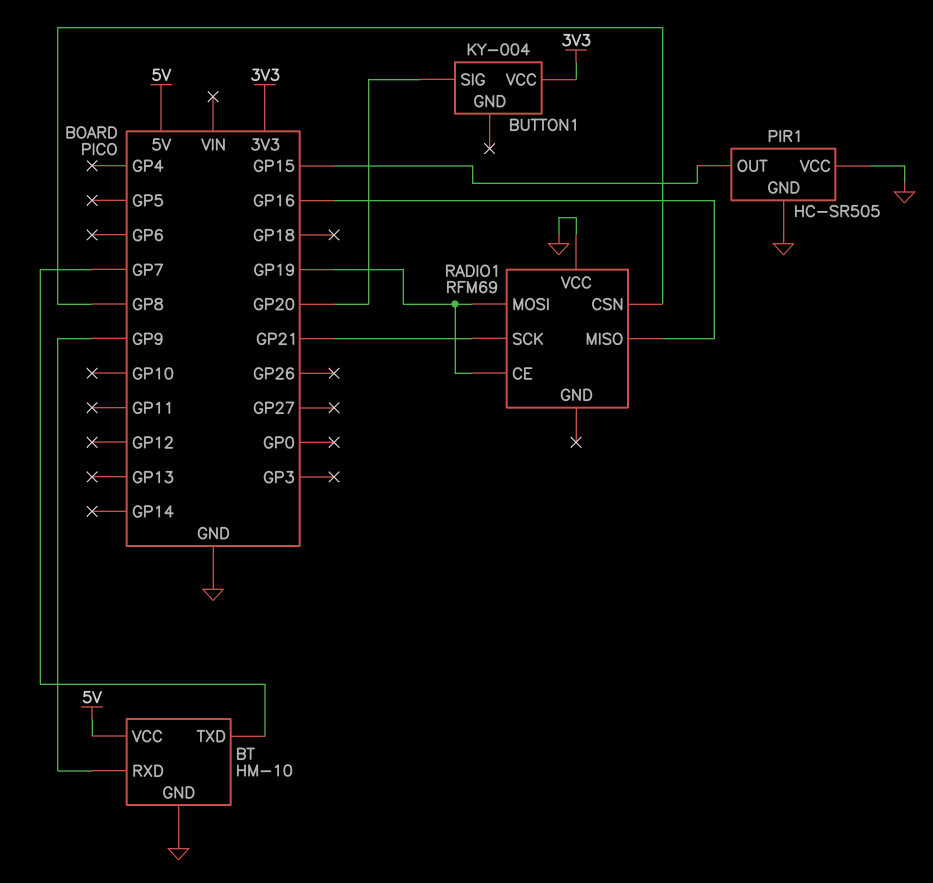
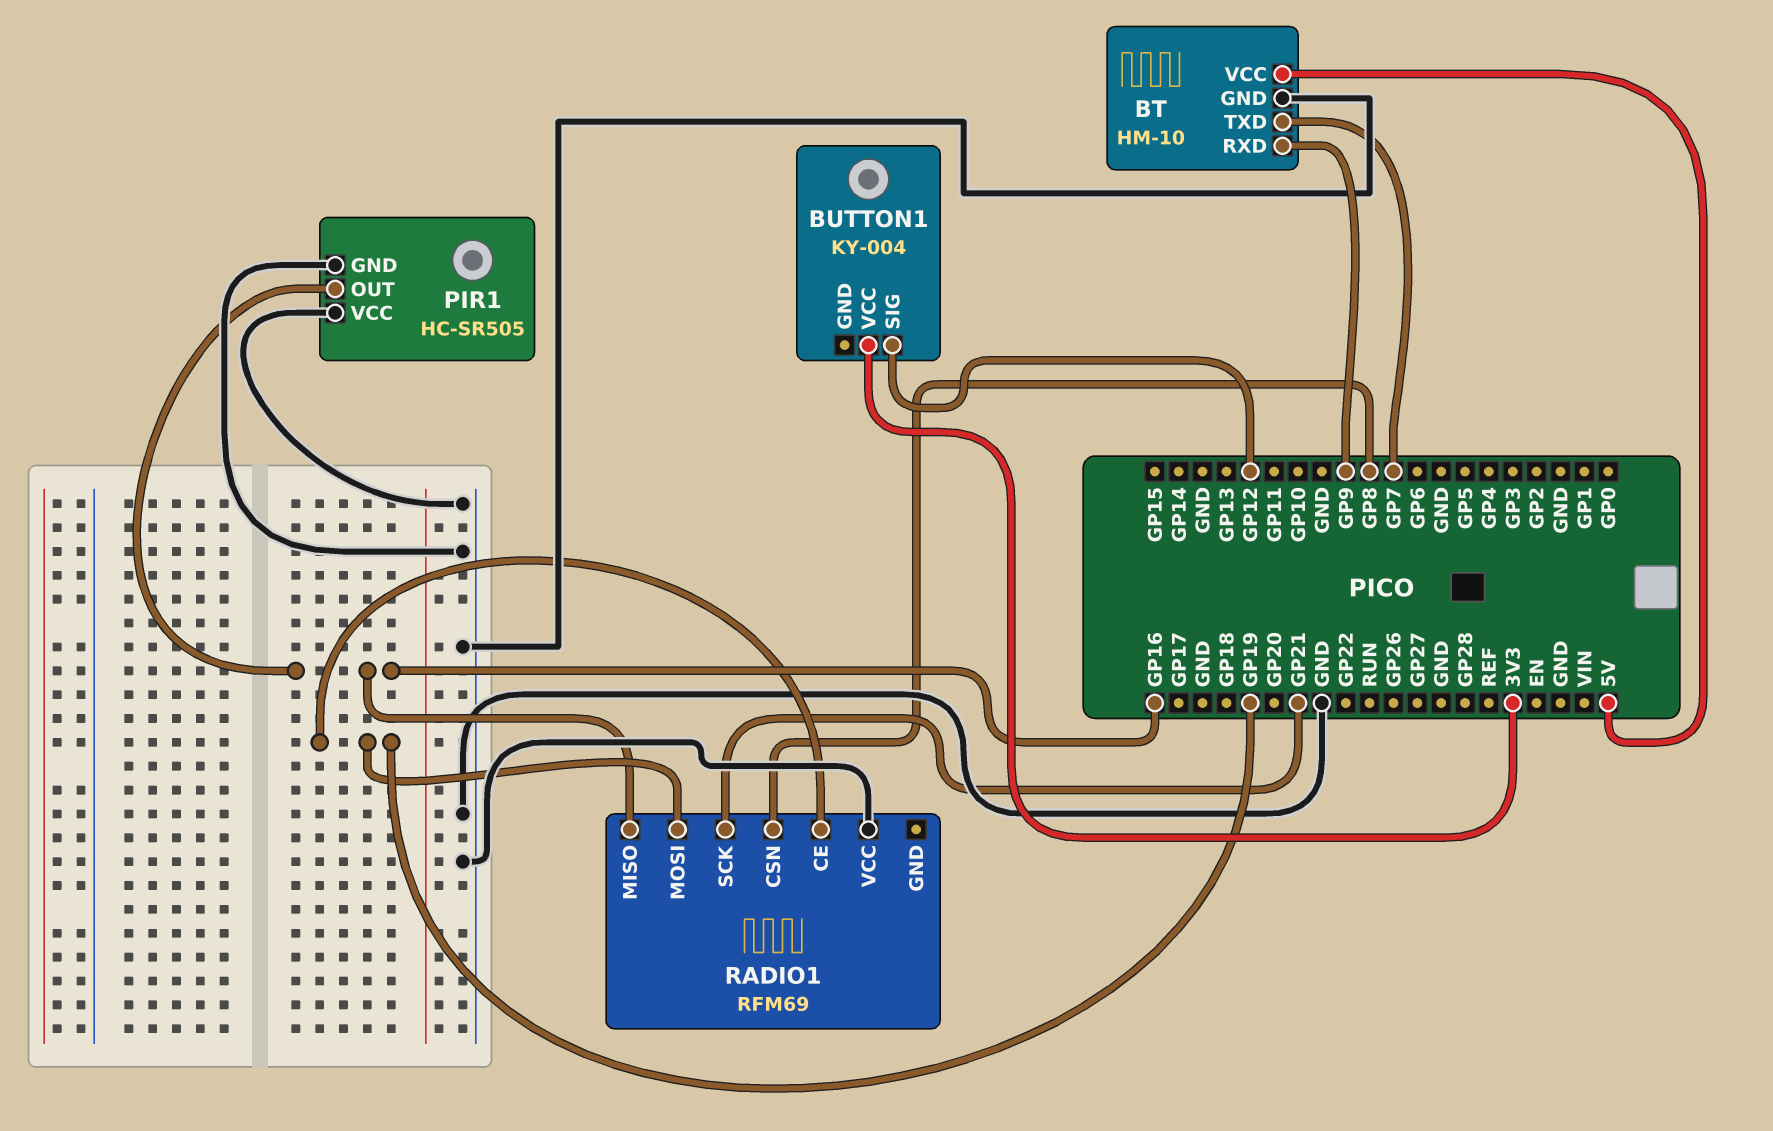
BUTTON1 pin SIG: GP20 -> GP12
PIR1 pin OUT: GP15 -> GP16

